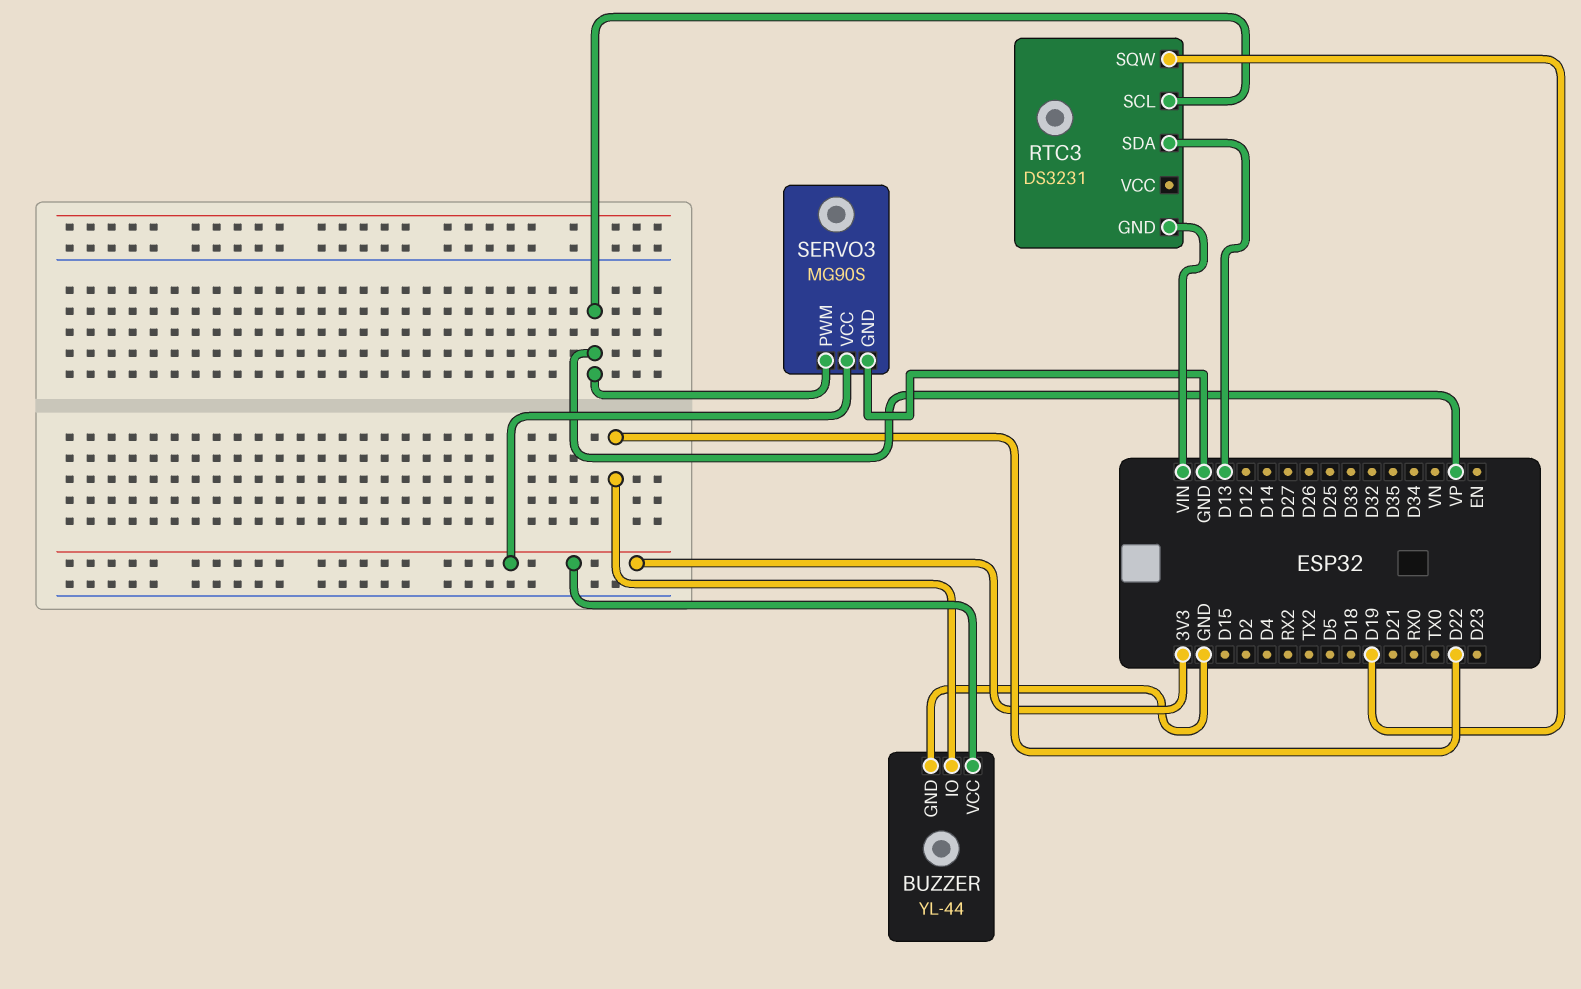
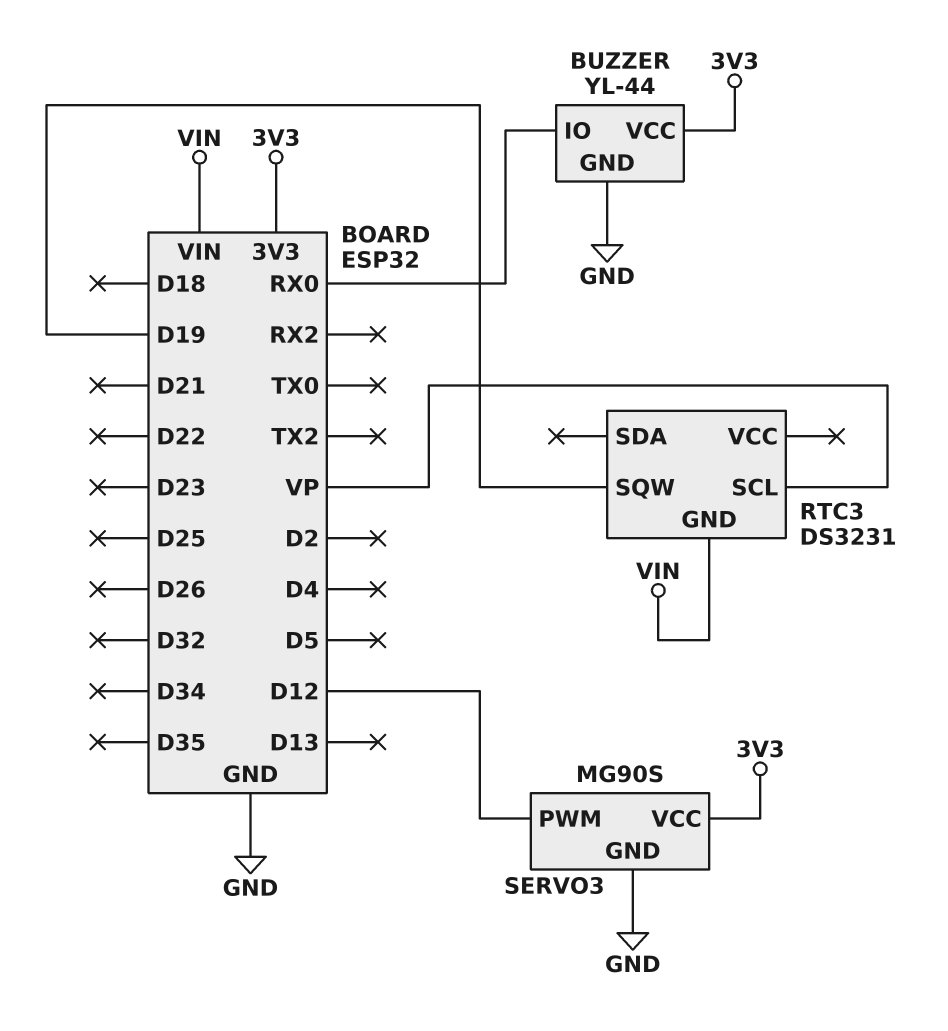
BUZZER pin IO: D22 -> RX0
RTC3 pin SDA: D13 -> none
SERVO3 pin PWM: VP -> D12

